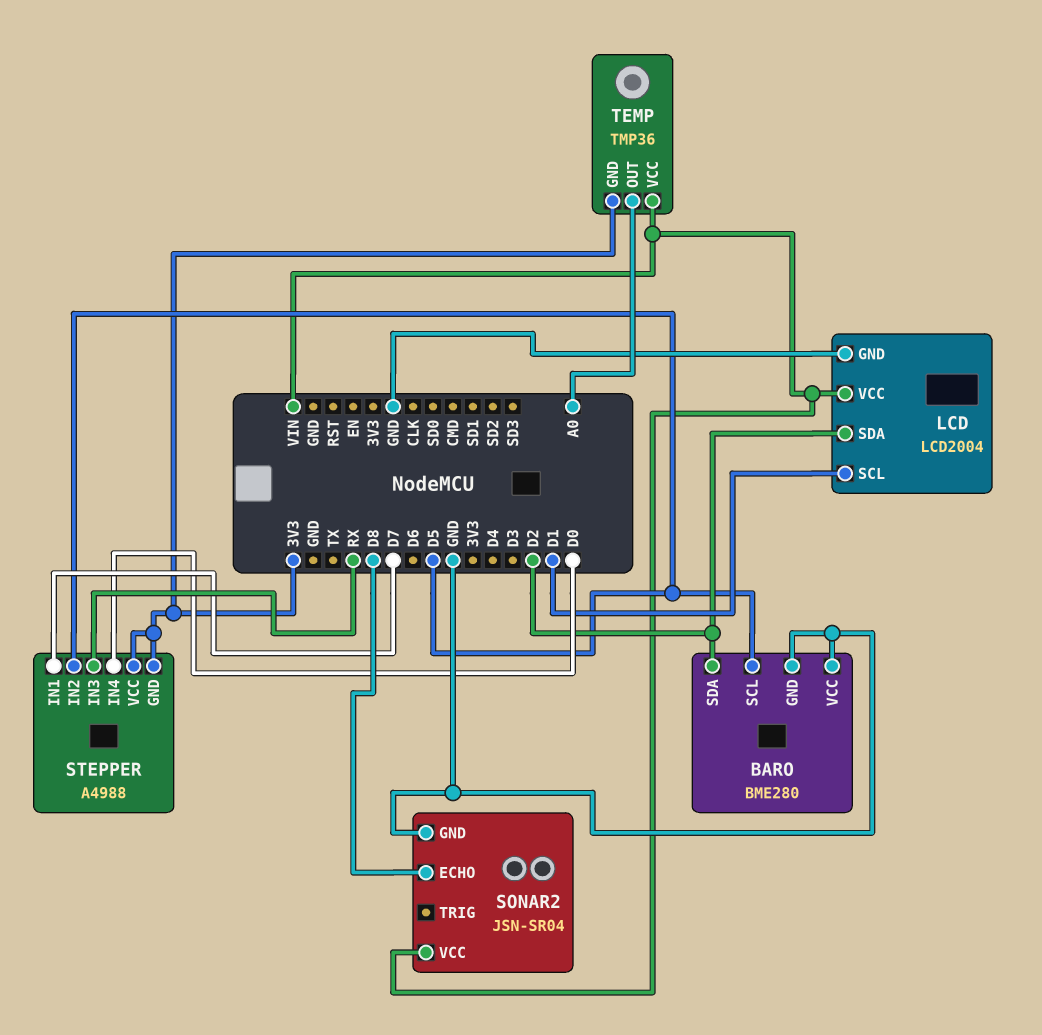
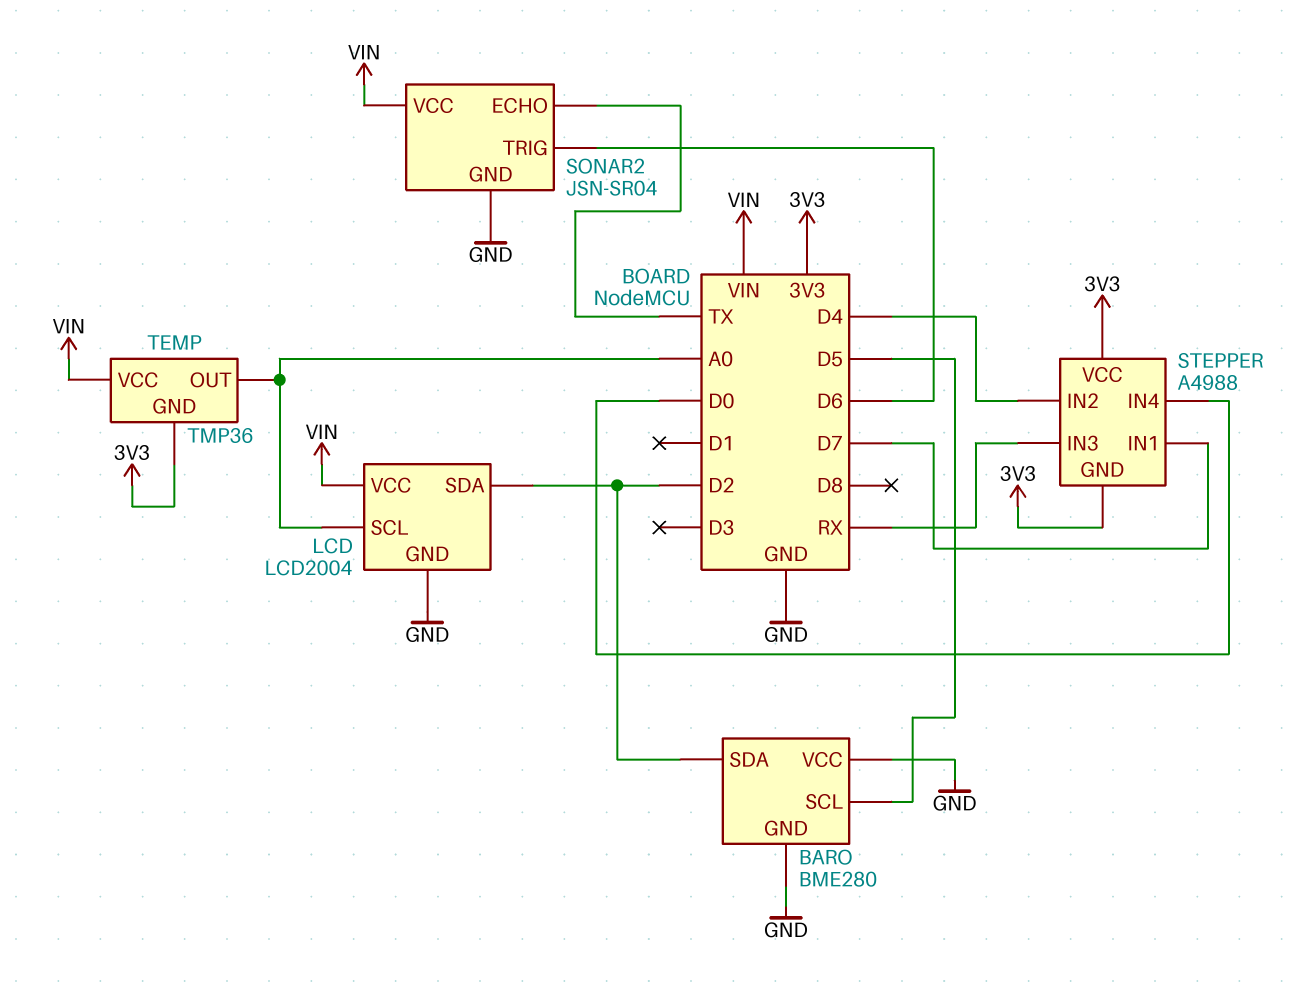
LCD pin SCL: D1 -> A0
SONAR2 pin ECHO: D8 -> TX
SONAR2 pin TRIG: none -> D6
STEPPER pin IN2: D5 -> D4

